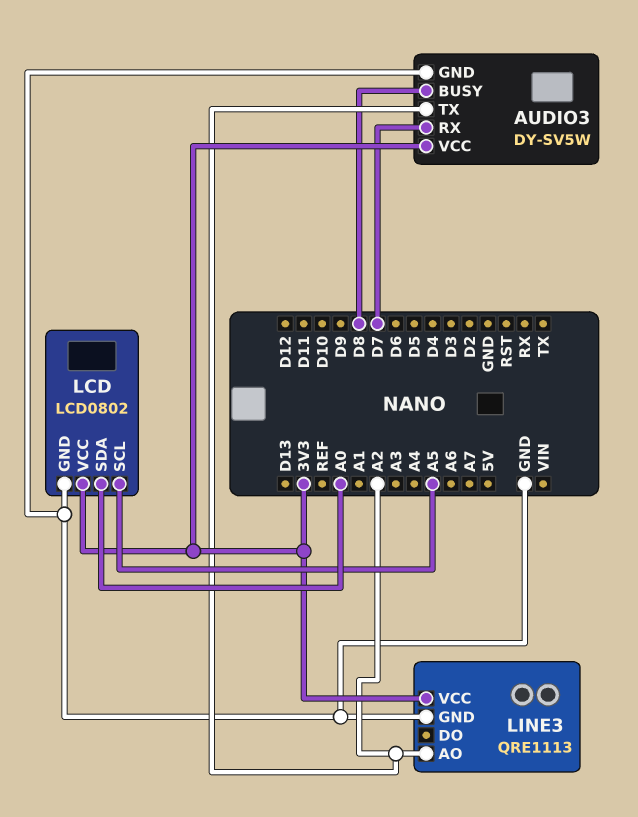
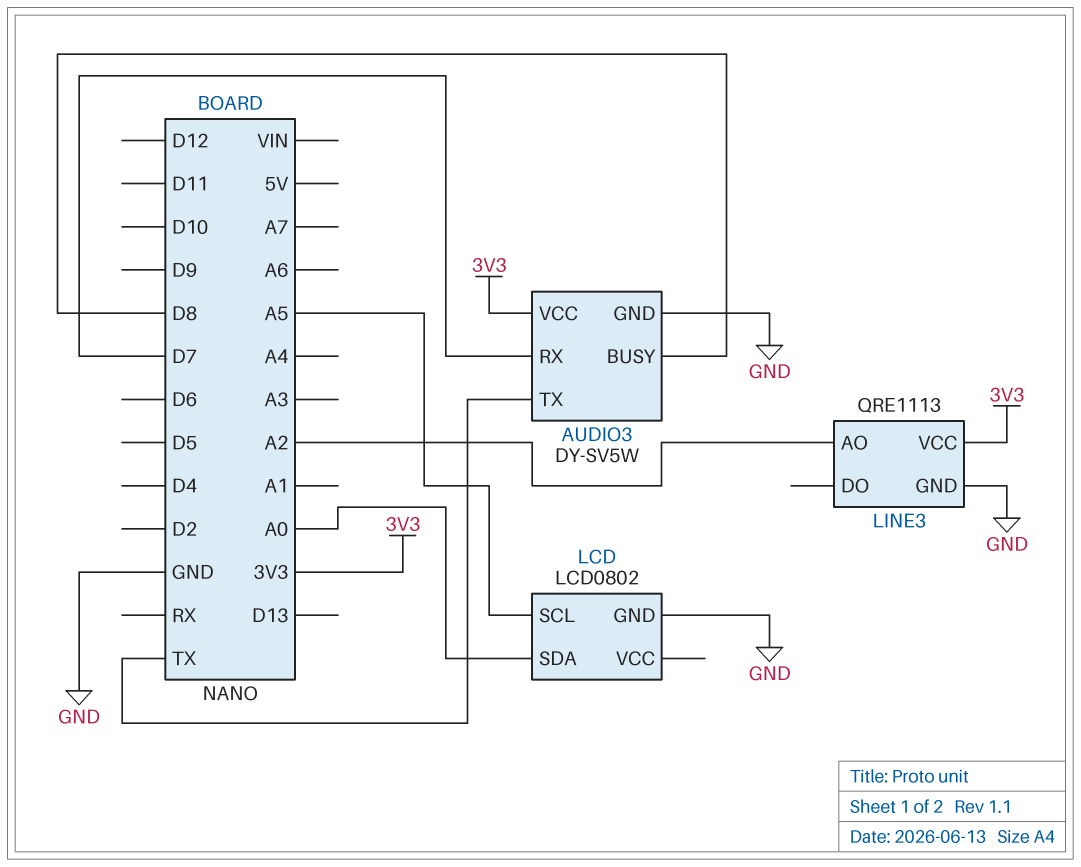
AUDIO3 pin TX: A2 -> TX
LCD pin VCC: 3V3 -> none

